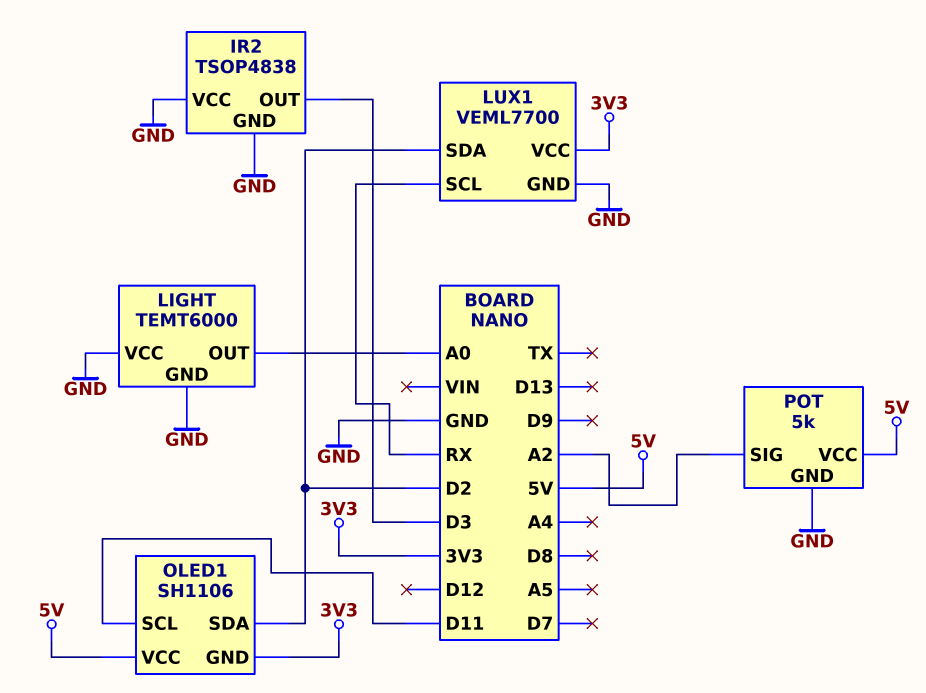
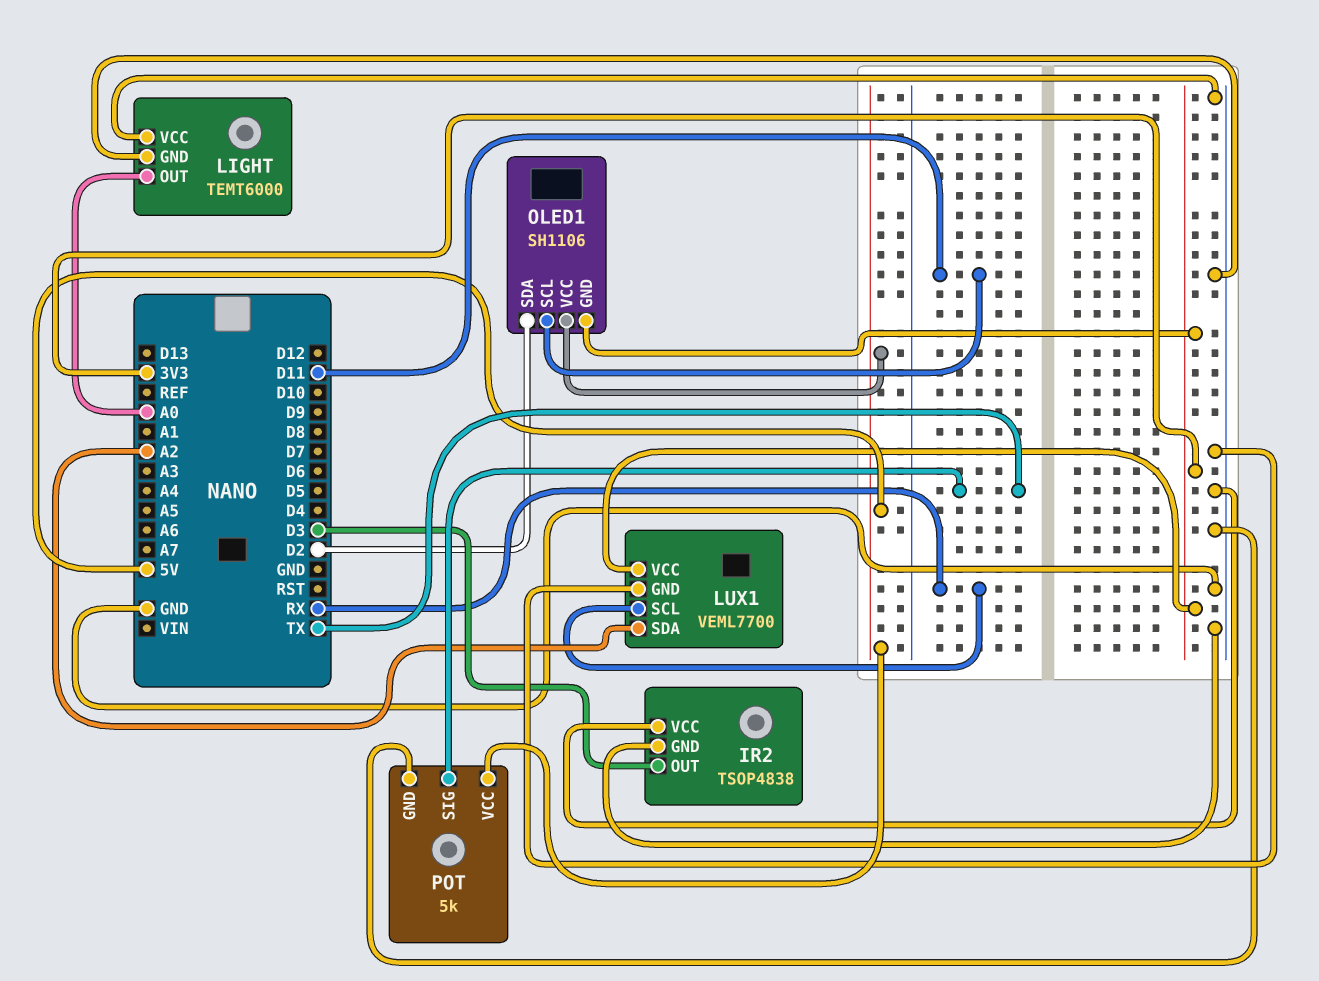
LUX1 pin SDA: D2 -> A2
POT pin SIG: A2 -> TX

